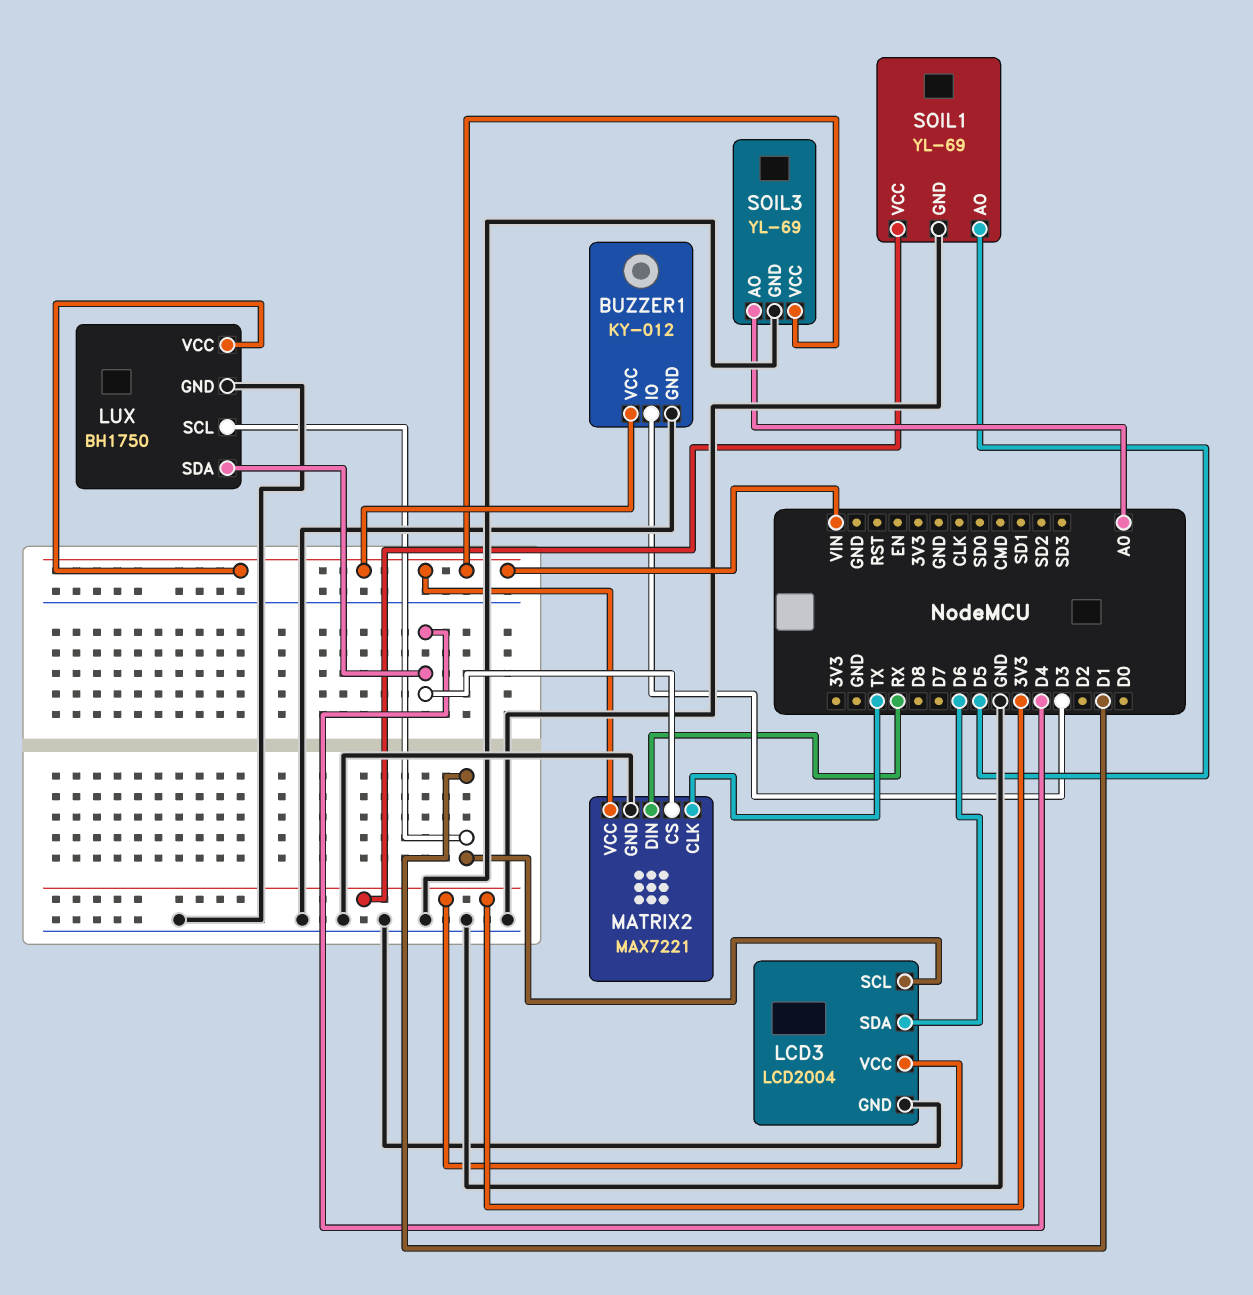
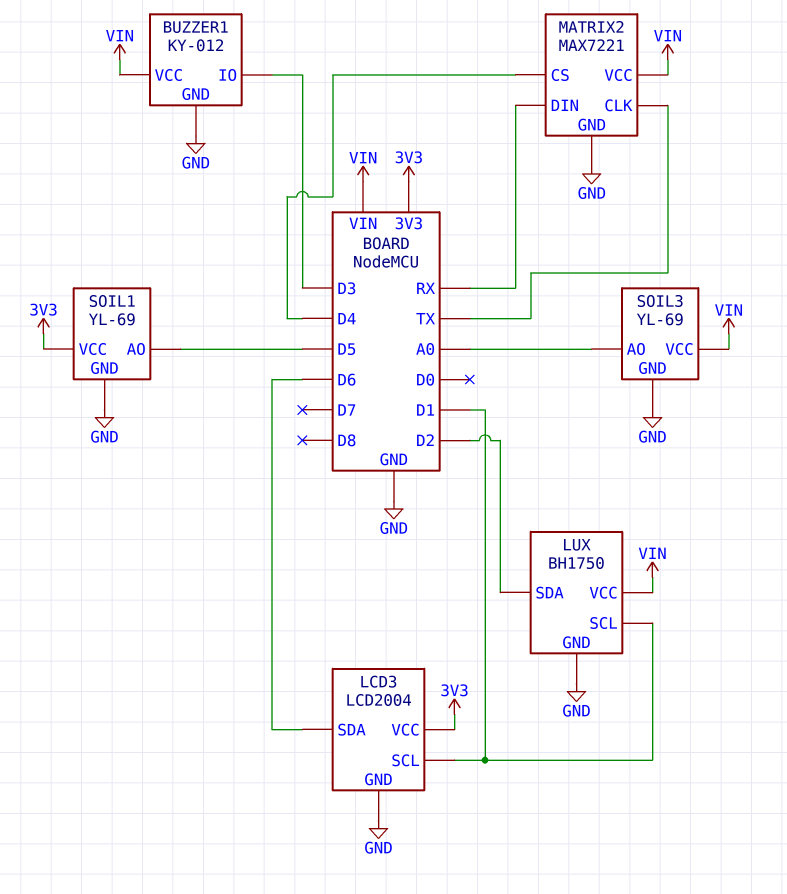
LUX pin SDA: D4 -> D2

